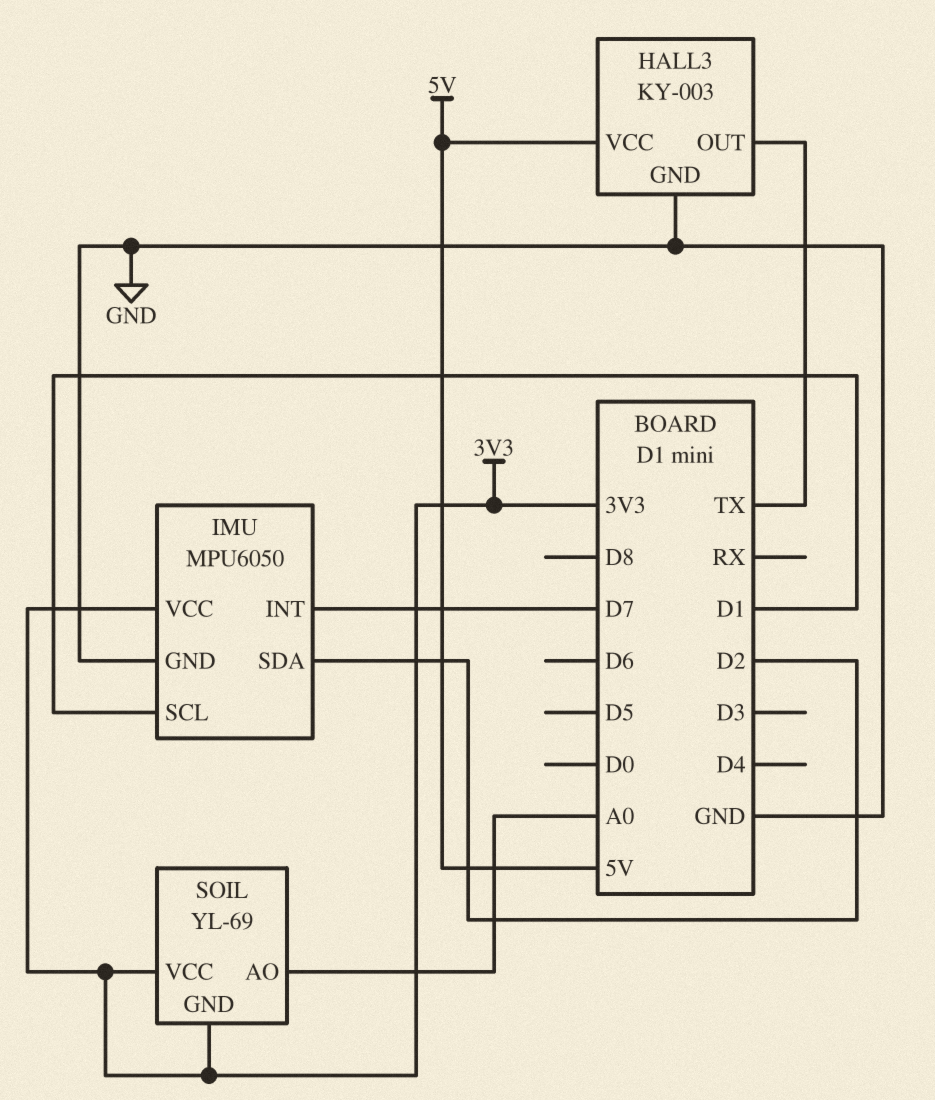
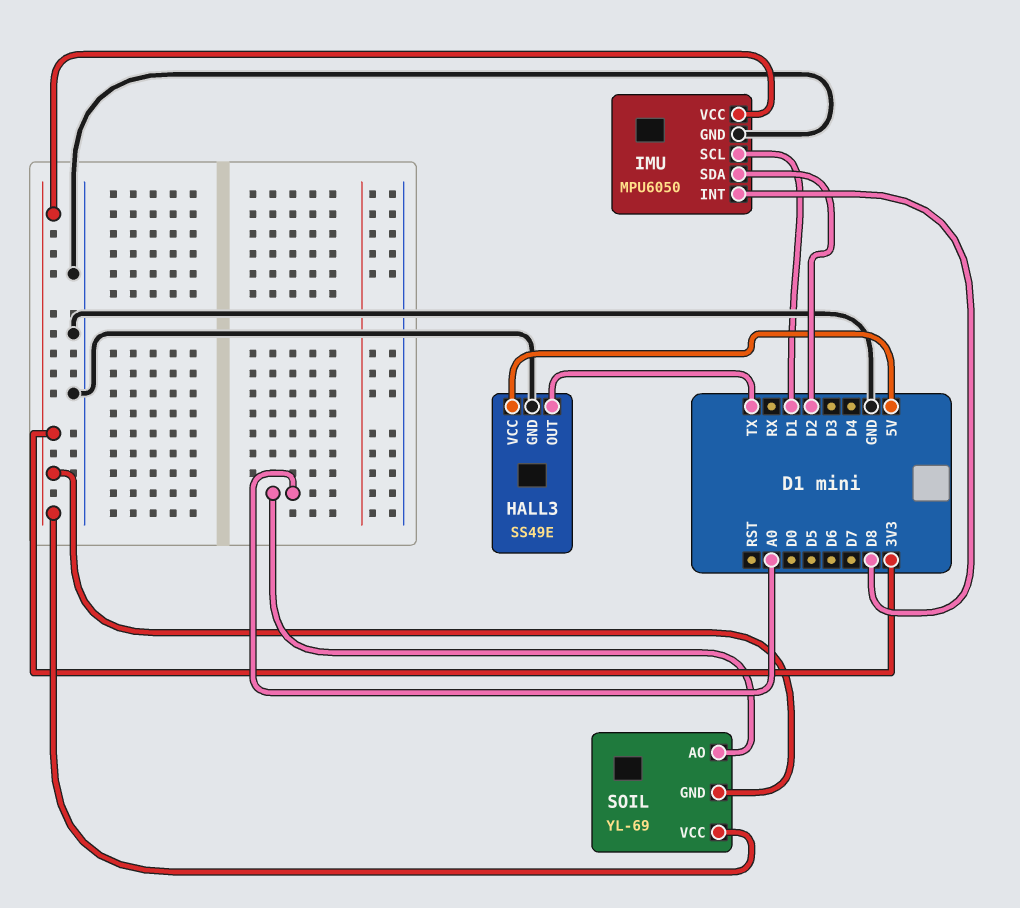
HALL3: KY-003 -> SS49E
IMU pin INT: D7 -> D8

